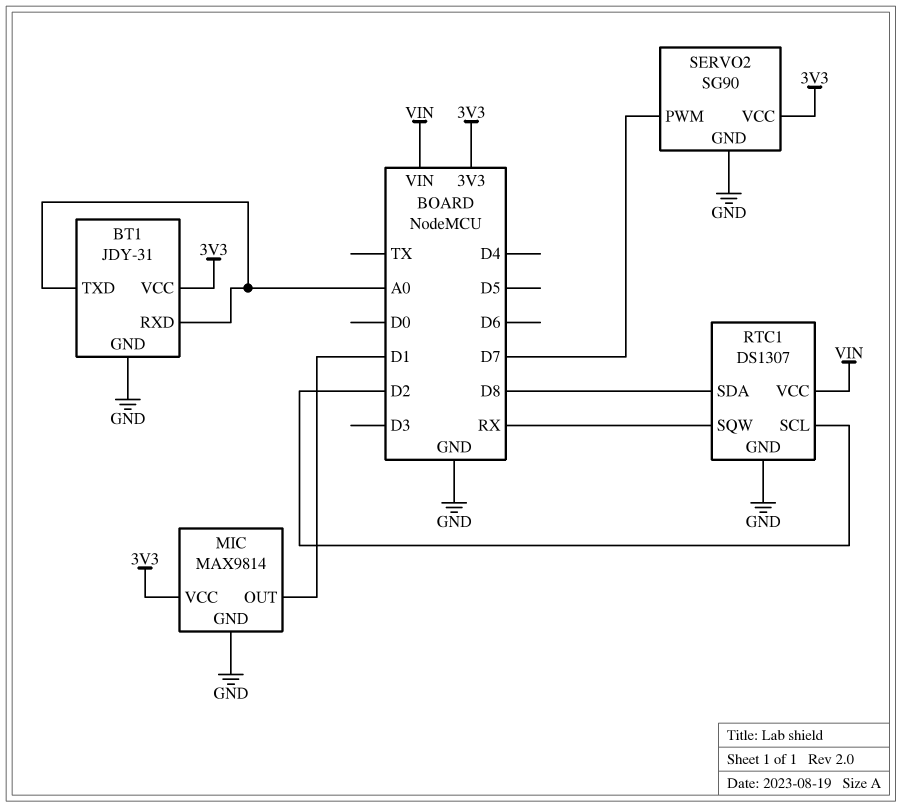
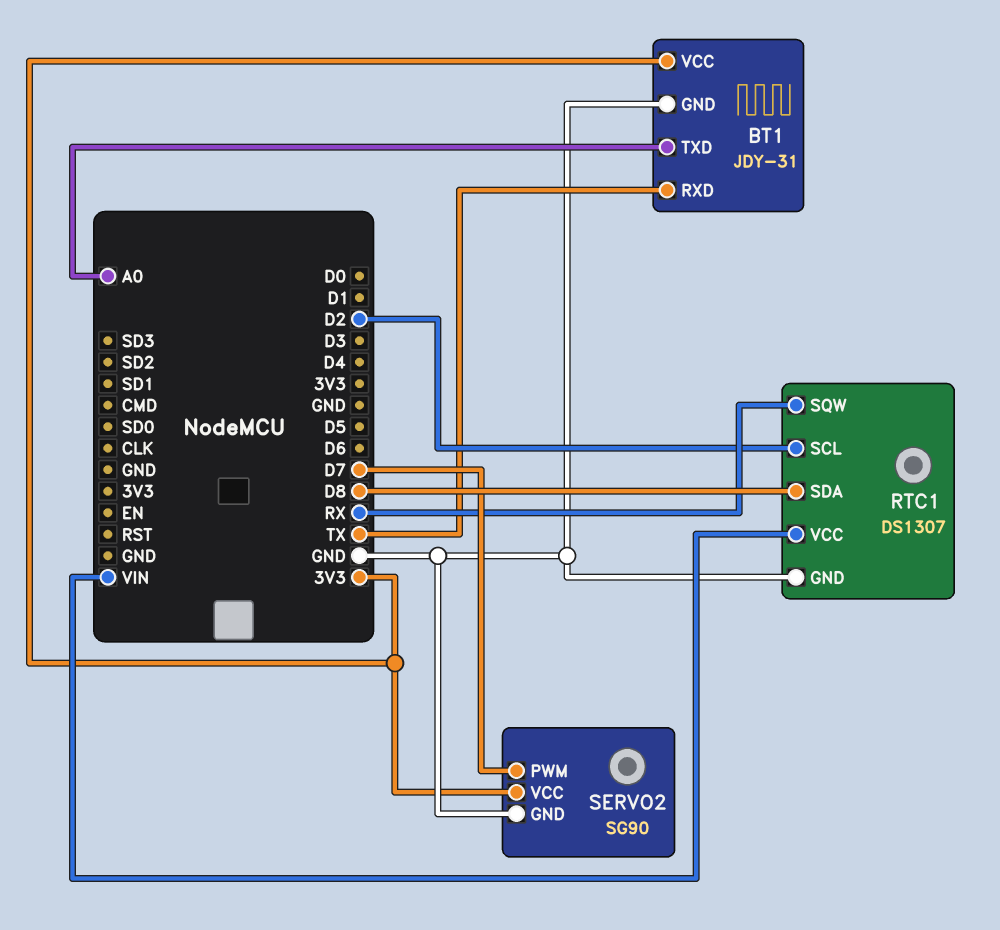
BT1 pin RXD: A0 -> TX
MIC: MAX9814 -> none
MIC pin GND: GND -> none
MIC pin OUT: D1 -> none
MIC pin VCC: 3V3 -> none

